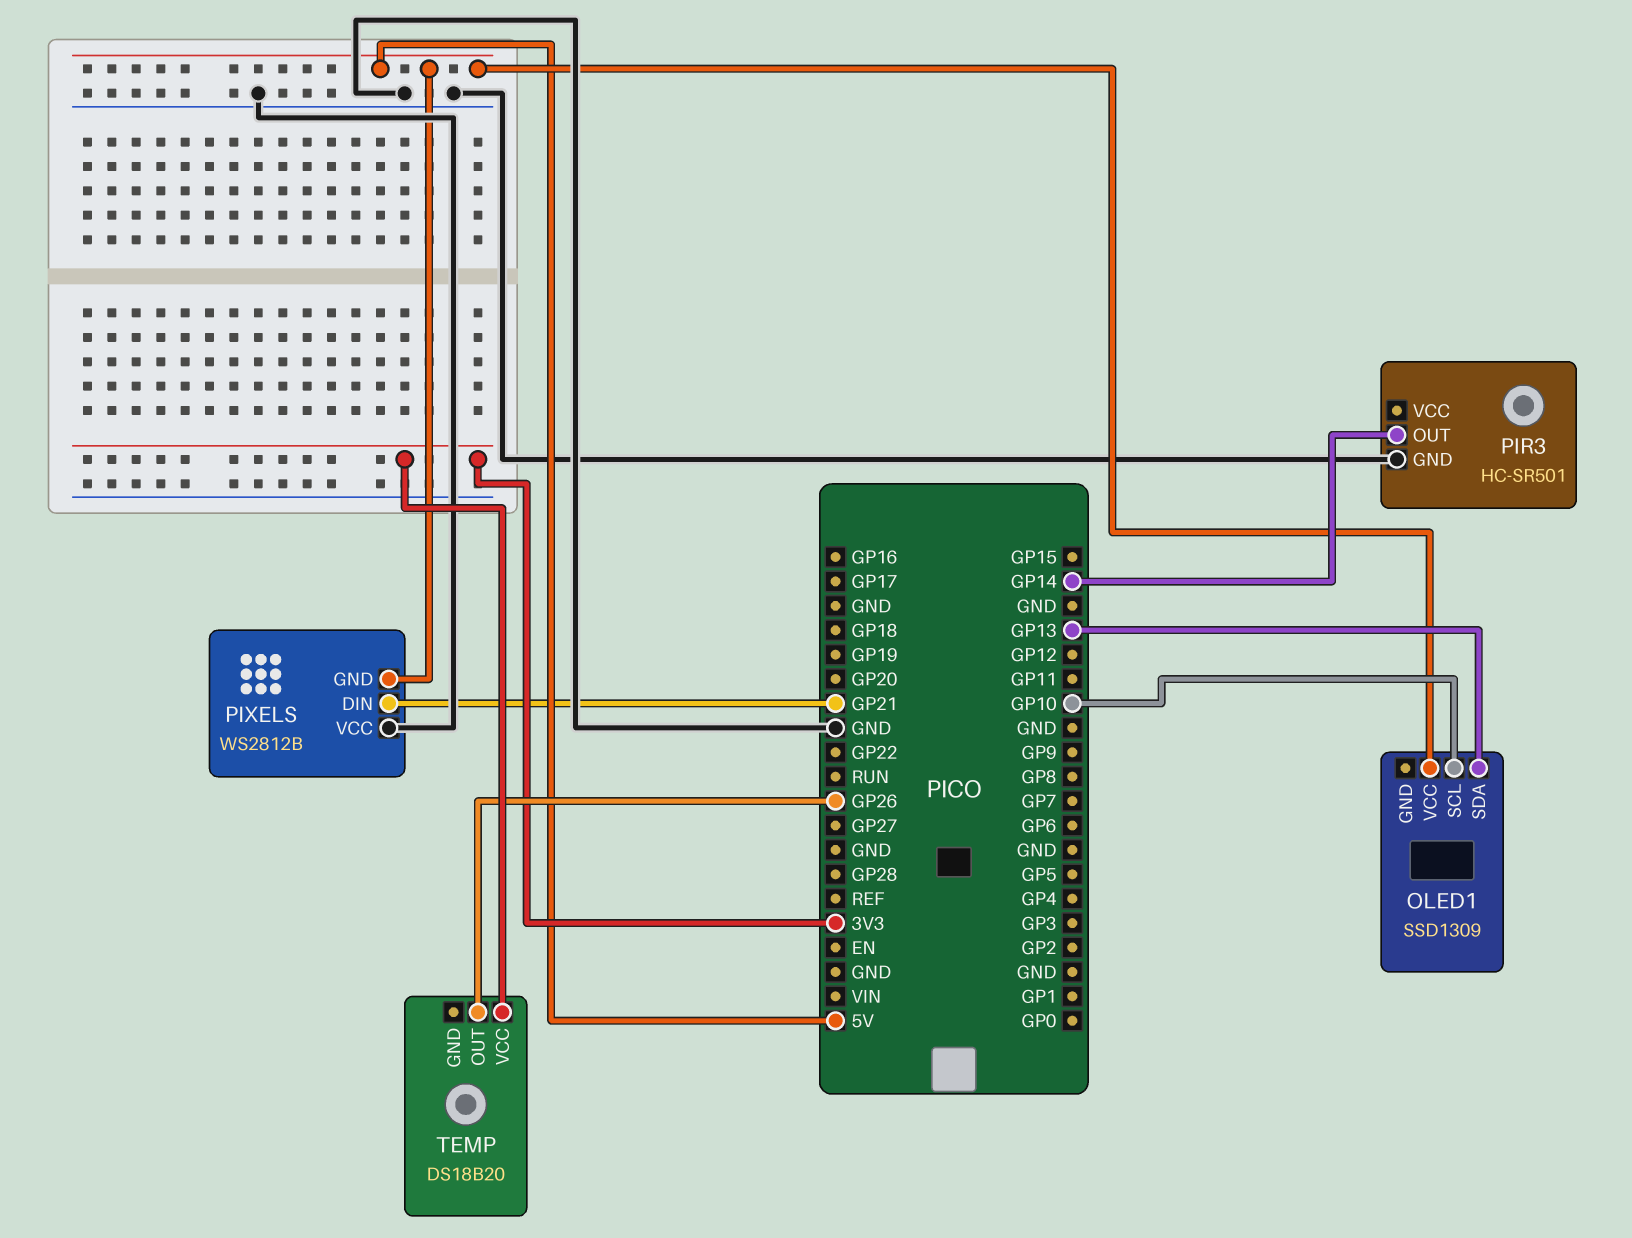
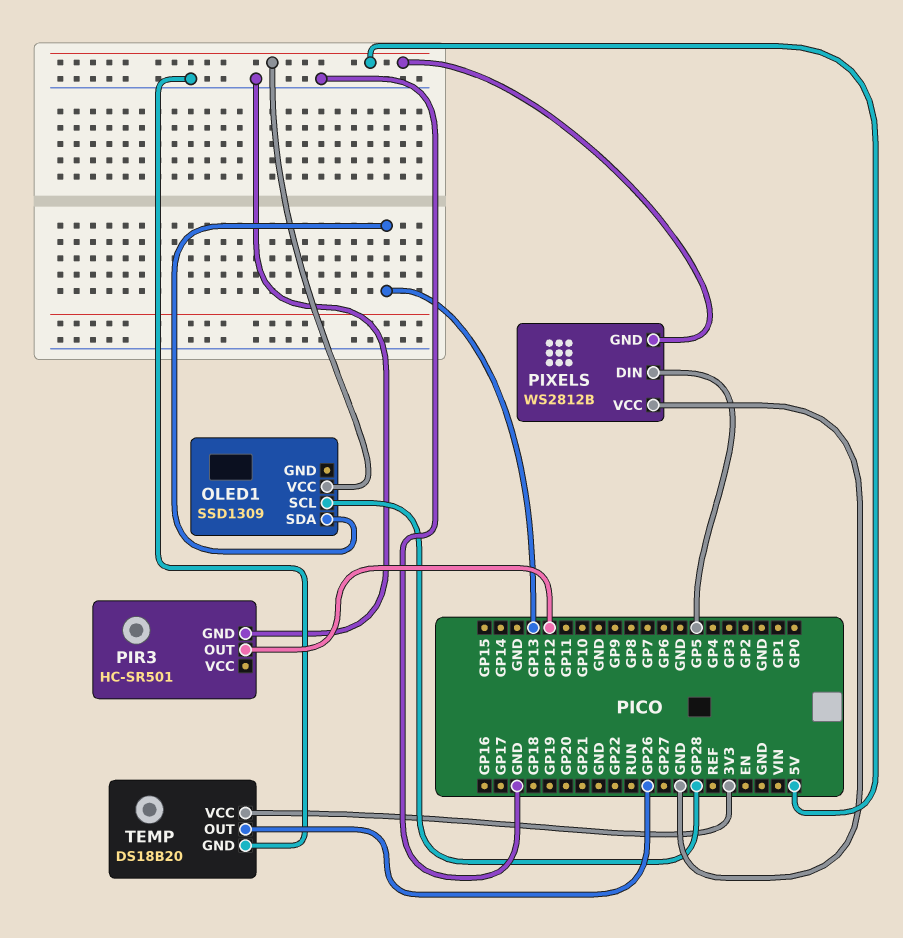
OLED1 pin SCL: GP10 -> GP28
PIR3 pin OUT: GP14 -> GP12
PIXELS pin DIN: GP21 -> GP5
TEMP pin GND: none -> GND

